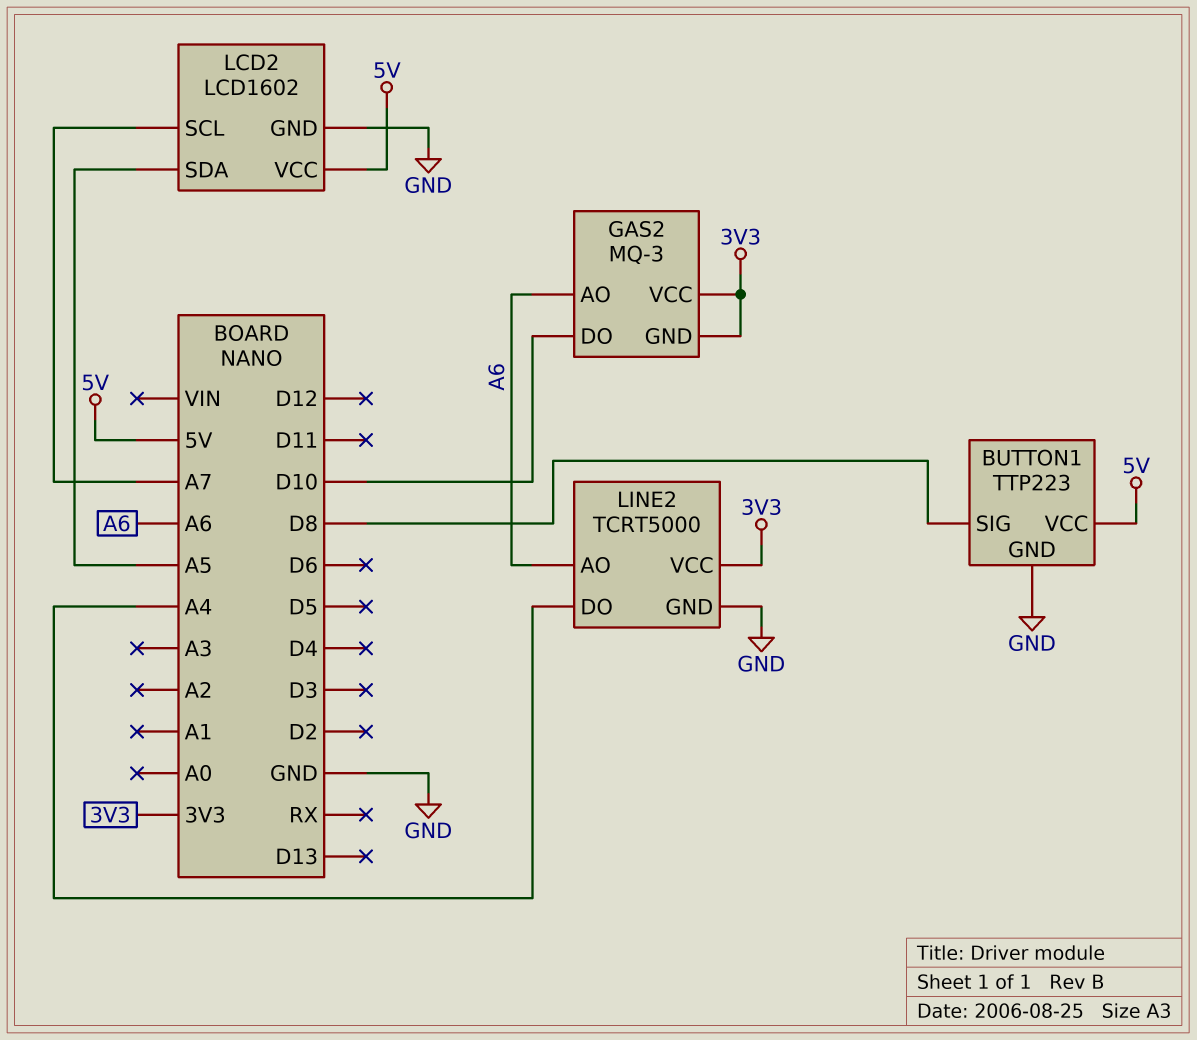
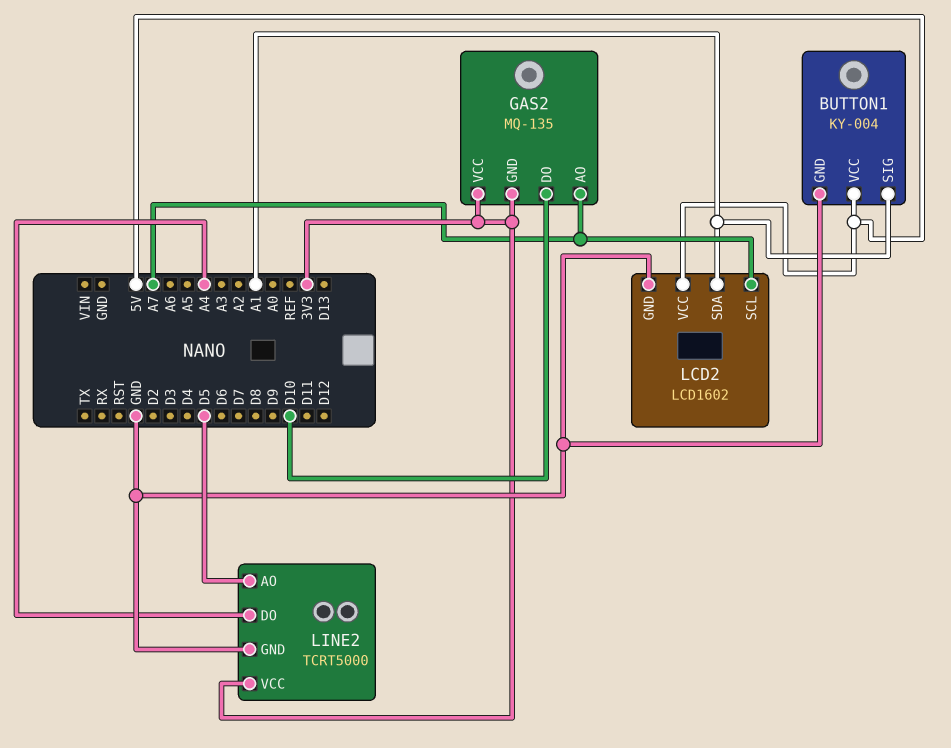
BUTTON1: TTP223 -> KY-004
BUTTON1 pin SIG: D8 -> A1
GAS2: MQ-3 -> MQ-135
GAS2 pin AO: A6 -> A7
LCD2 pin SDA: A5 -> A1
LINE2 pin AO: A6 -> D5

